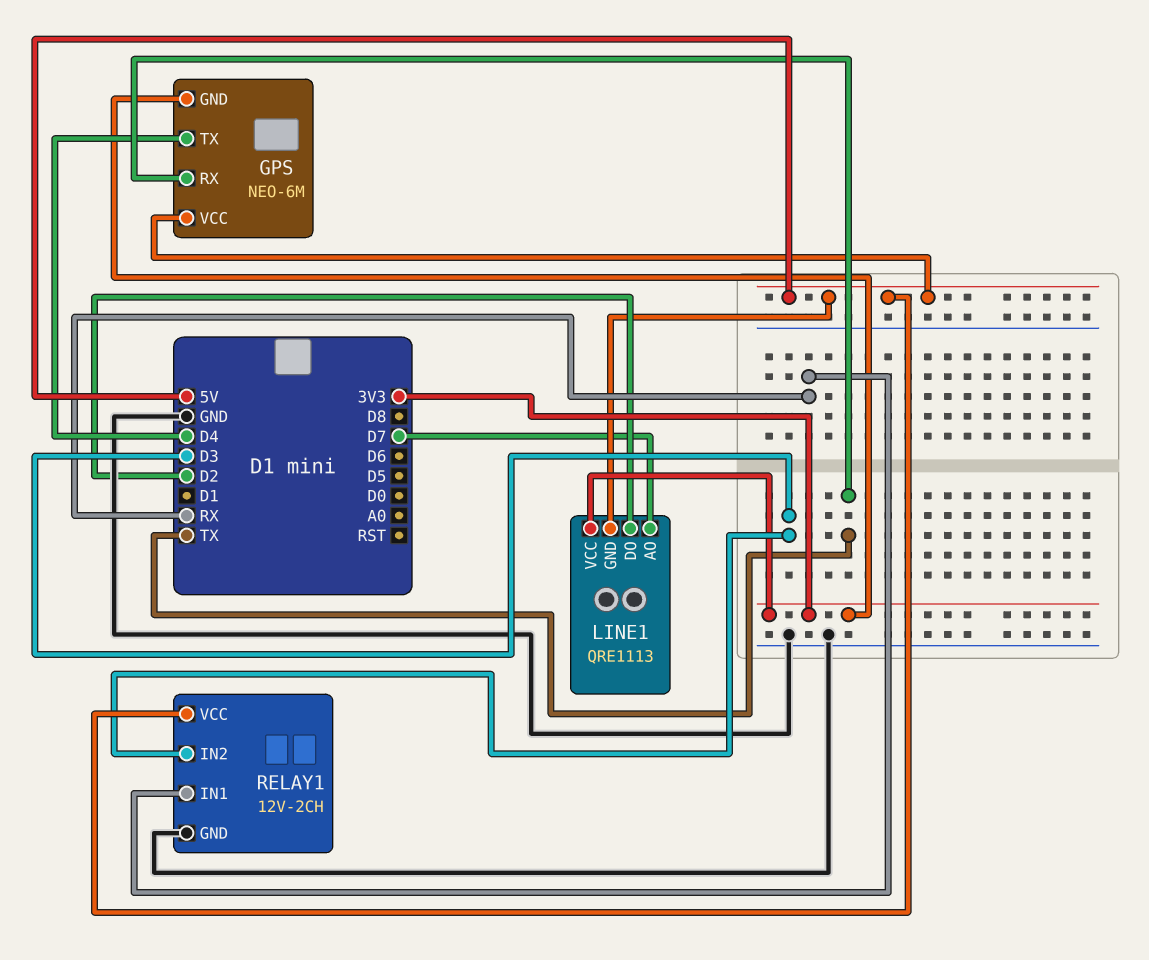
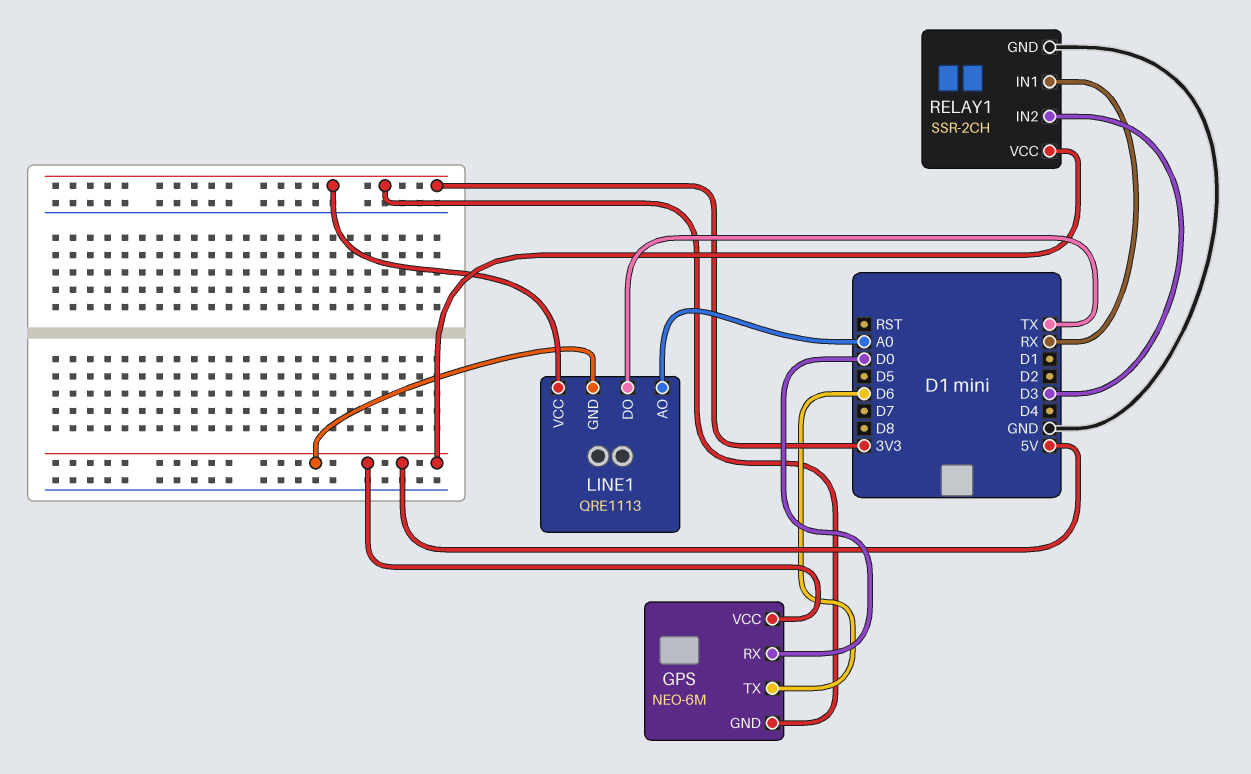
GPS pin RX: TX -> D0
GPS pin TX: D4 -> D6
LINE1 pin AO: D7 -> A0
LINE1 pin DO: D2 -> TX
RELAY1: 12V-2CH -> SSR-2CH

